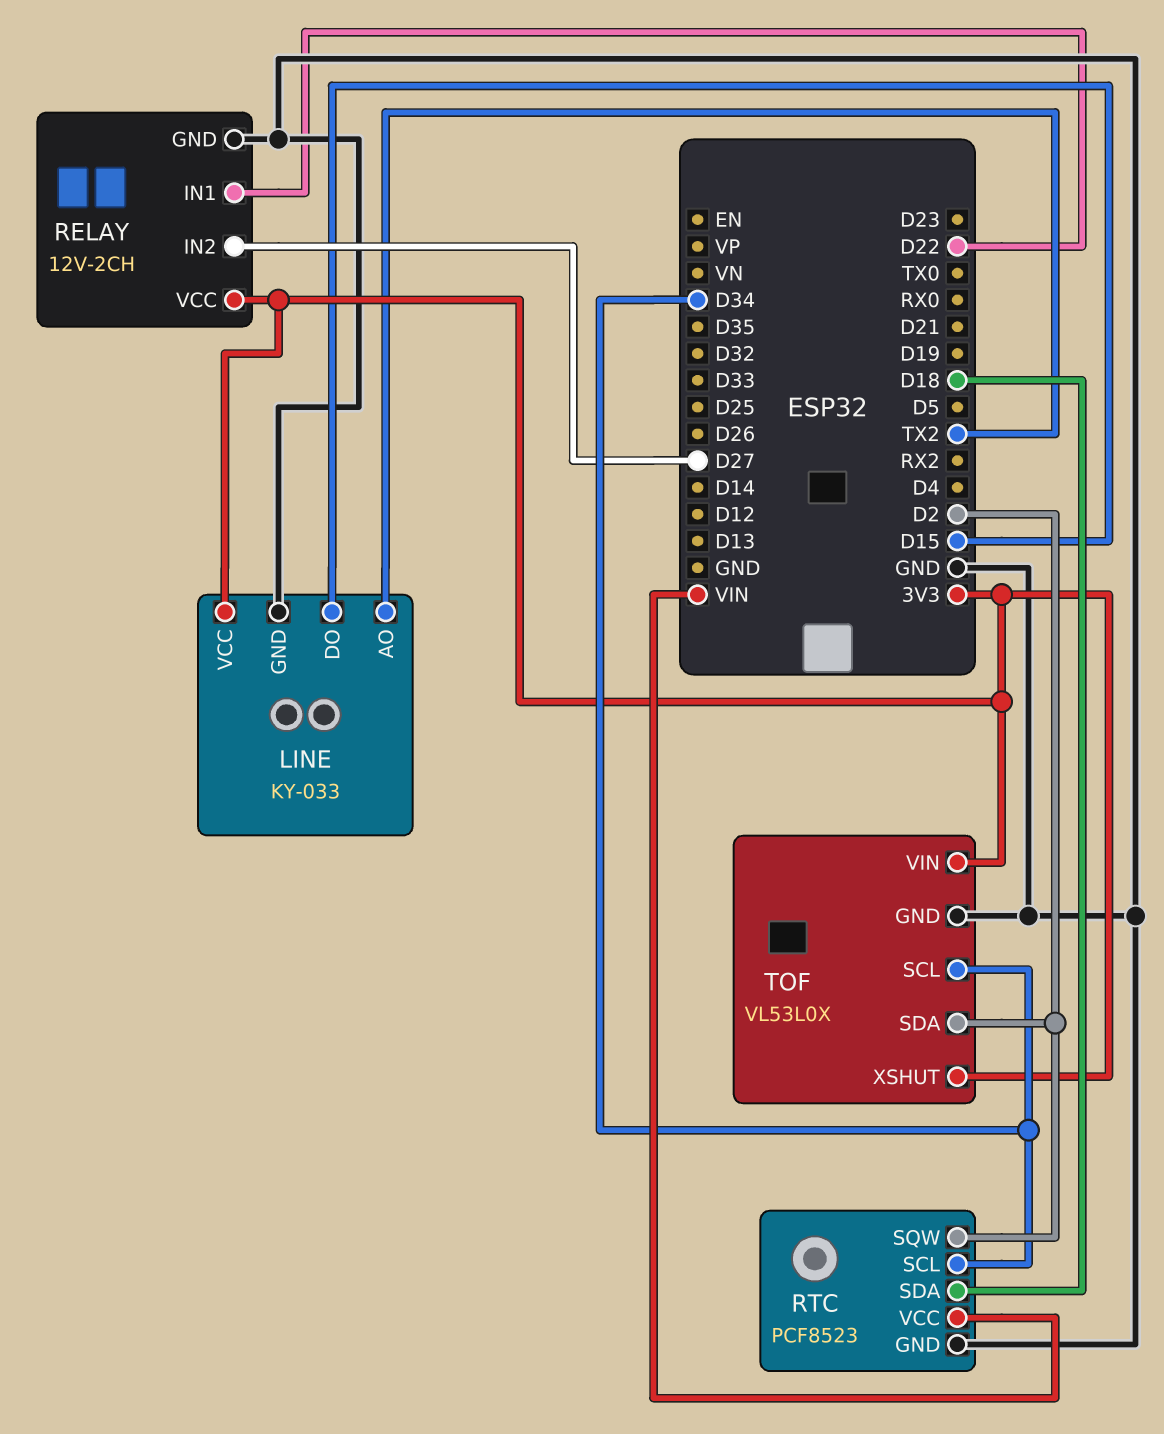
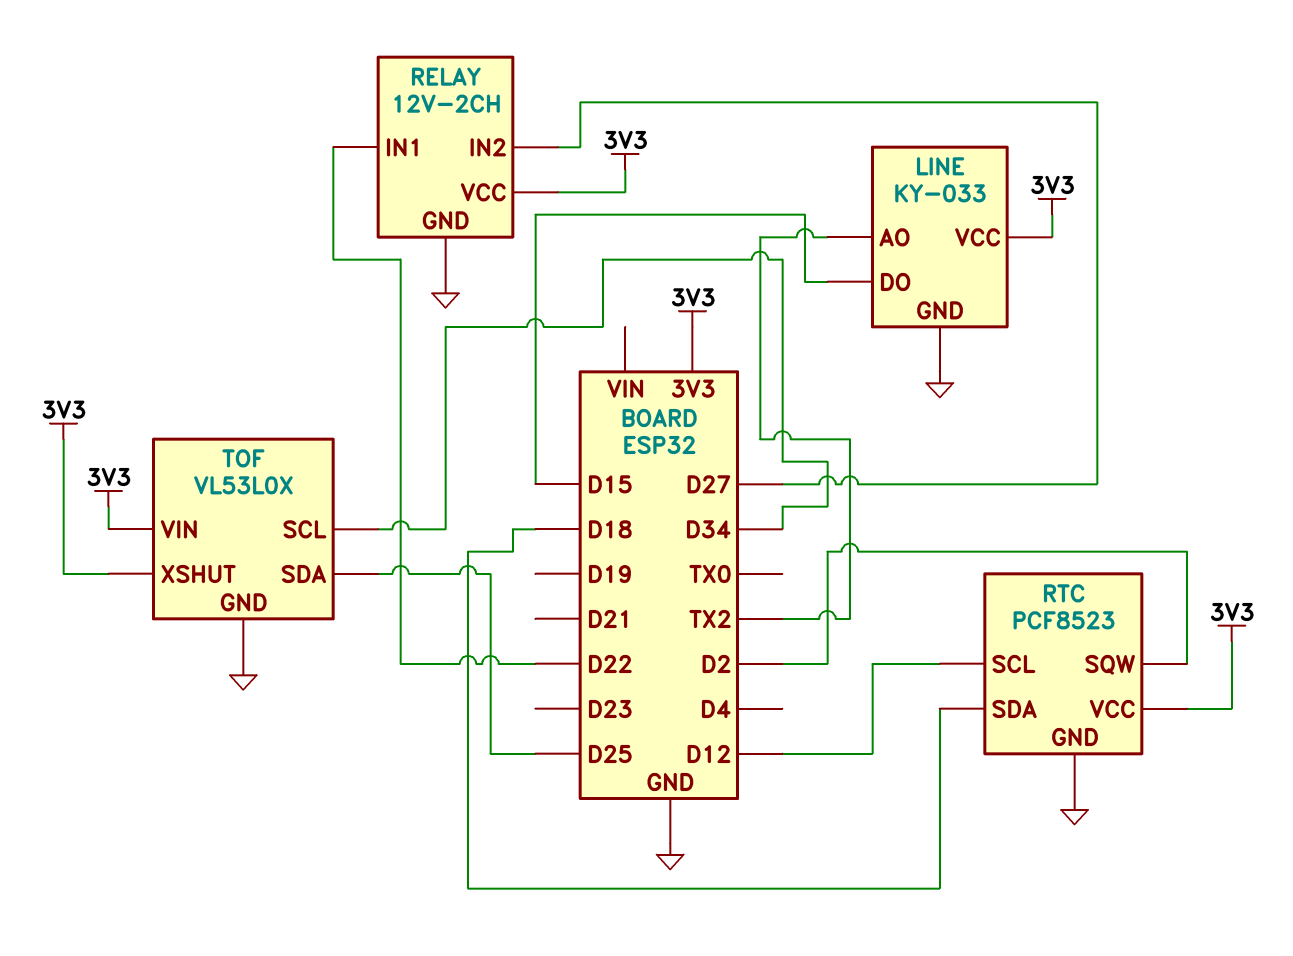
RTC pin SCL: D34 -> D12
RTC pin VCC: VIN -> 3V3
TOF pin SDA: D2 -> D25

